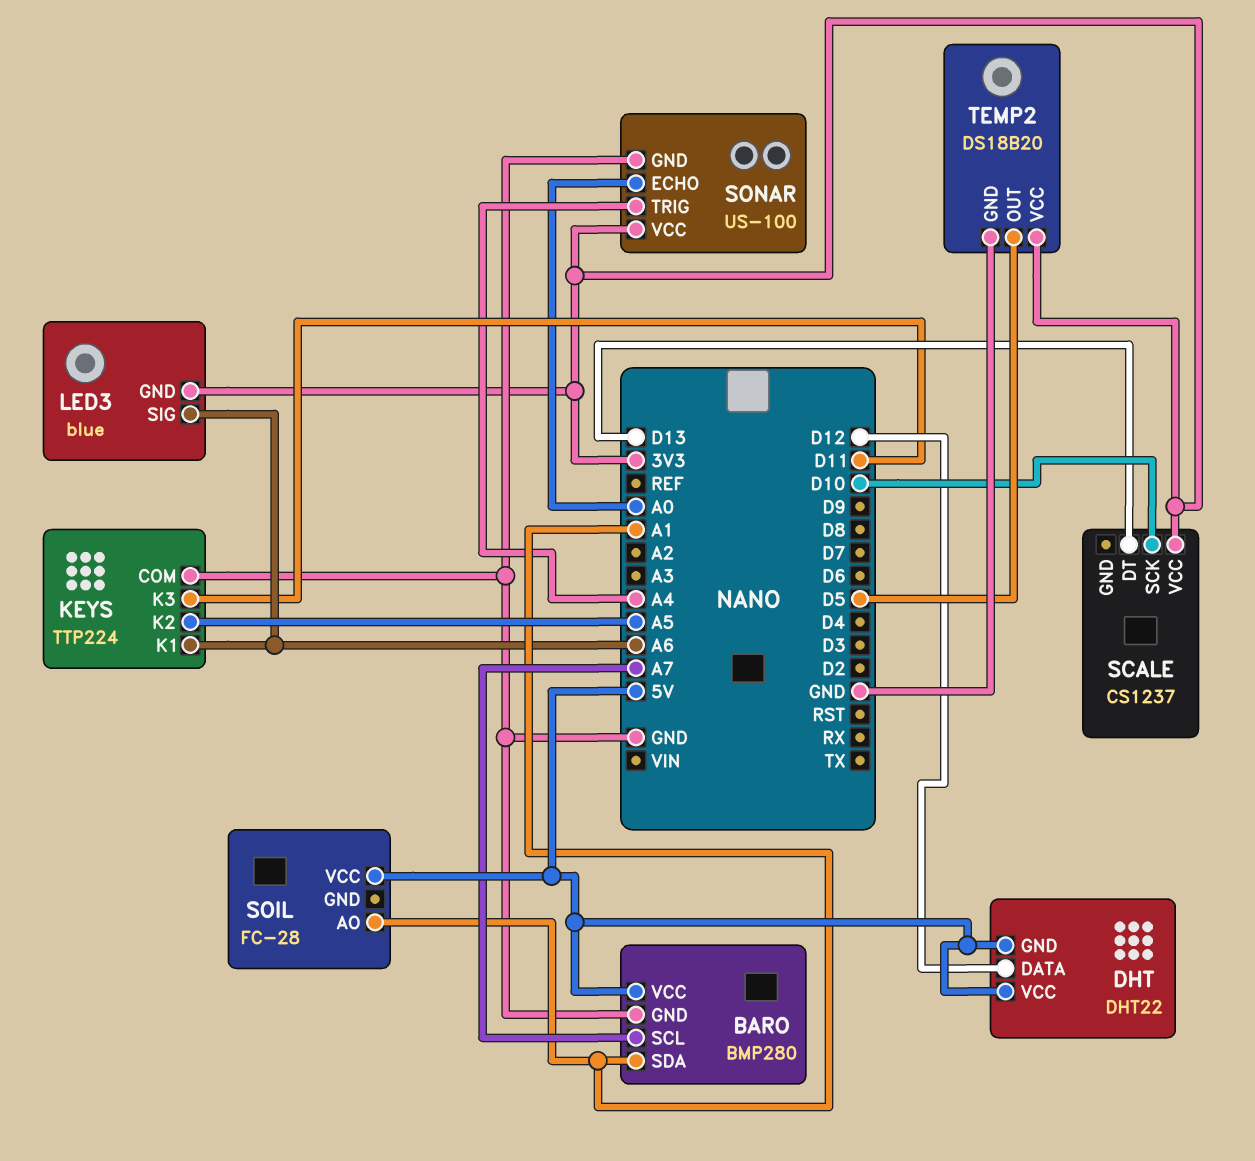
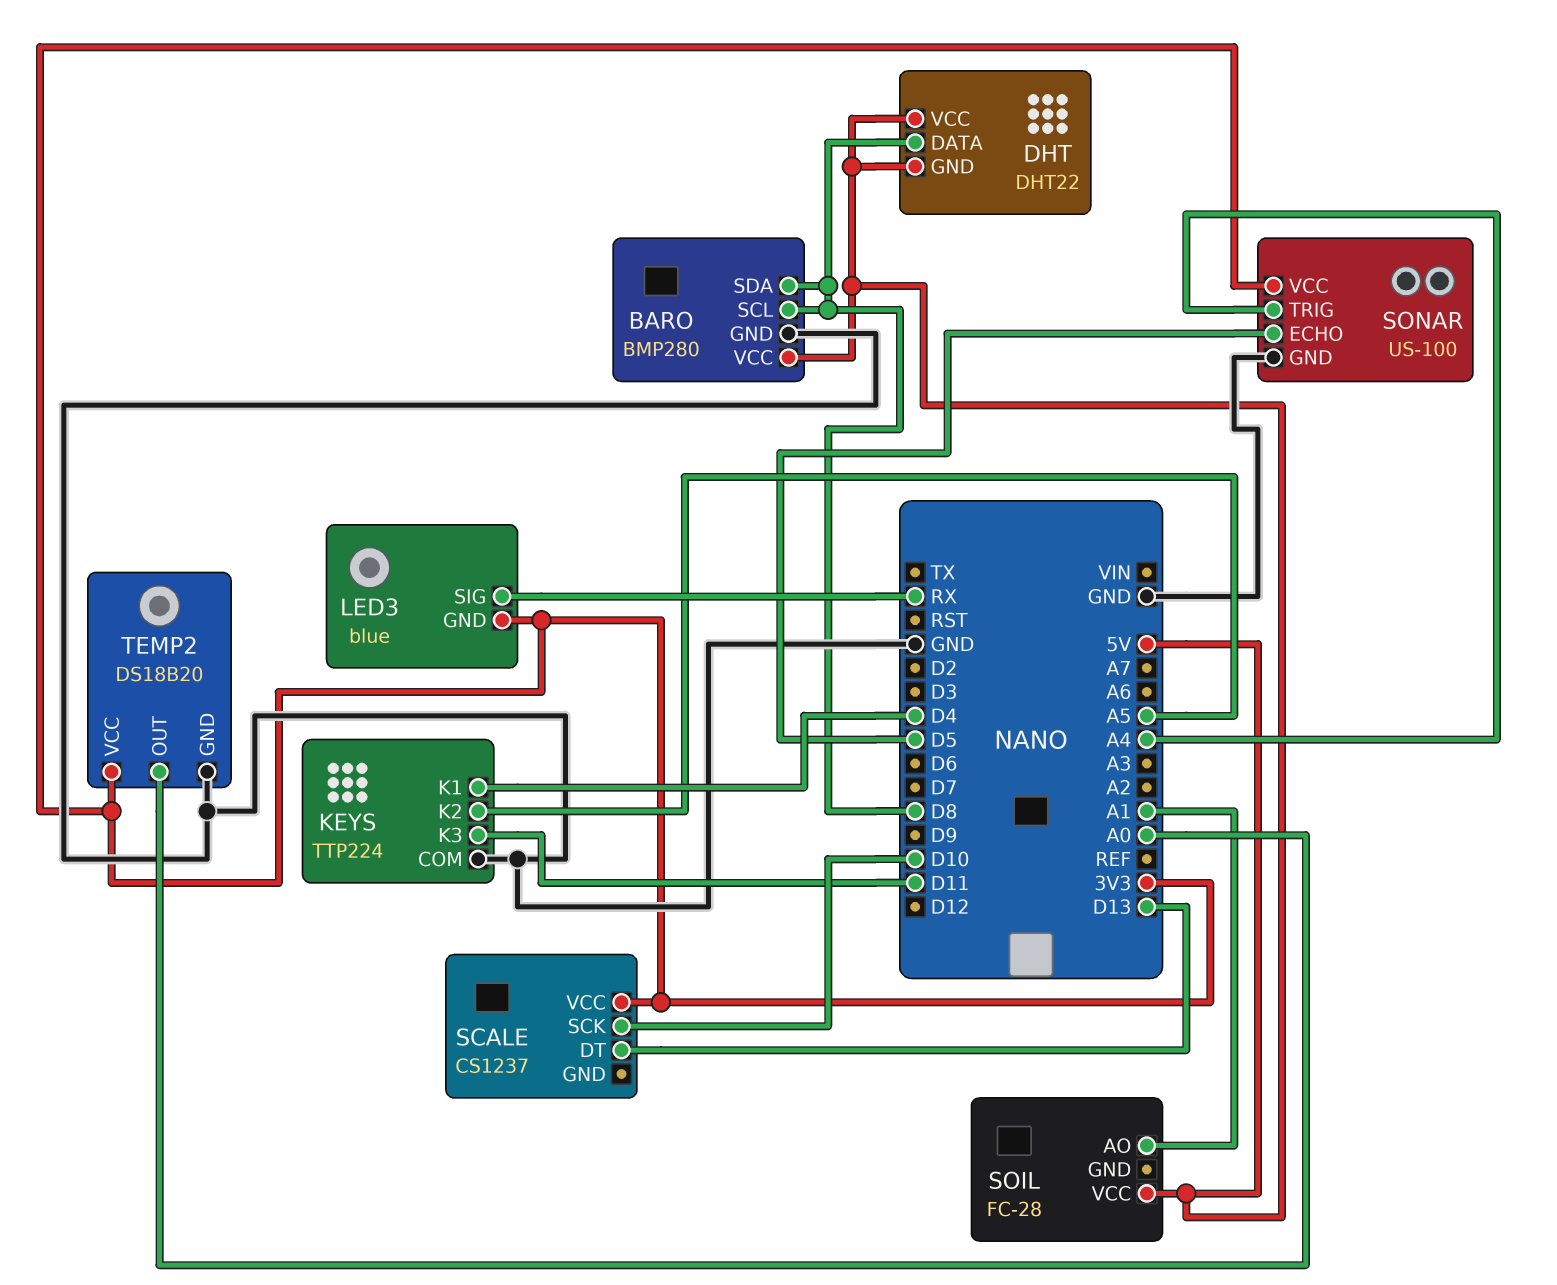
BARO pin SCL: A7 -> D8
BARO pin SDA: A1 -> D8
DHT pin DATA: D12 -> D8
KEYS pin K1: A6 -> D4
LED3 pin SIG: A6 -> RX
SONAR pin ECHO: A0 -> D5
TEMP2 pin OUT: D5 -> A0

